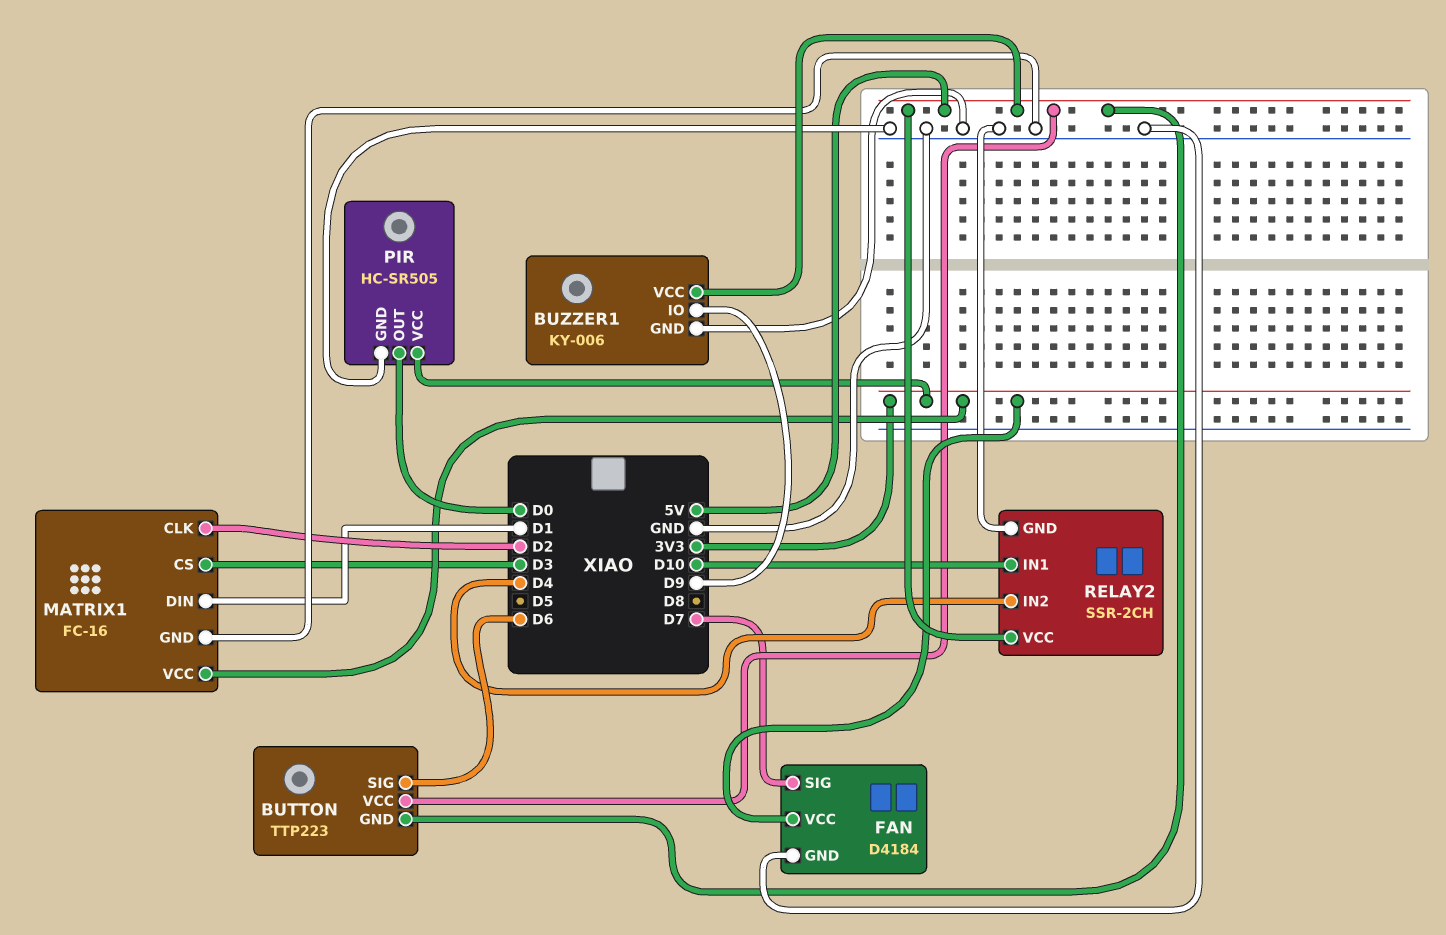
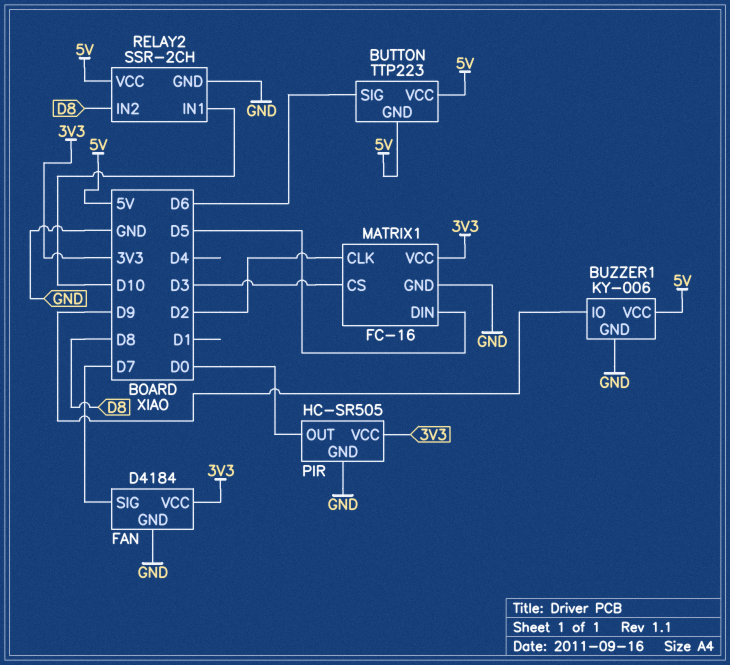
MATRIX1 pin DIN: D1 -> D5
RELAY2 pin IN2: D4 -> D8

